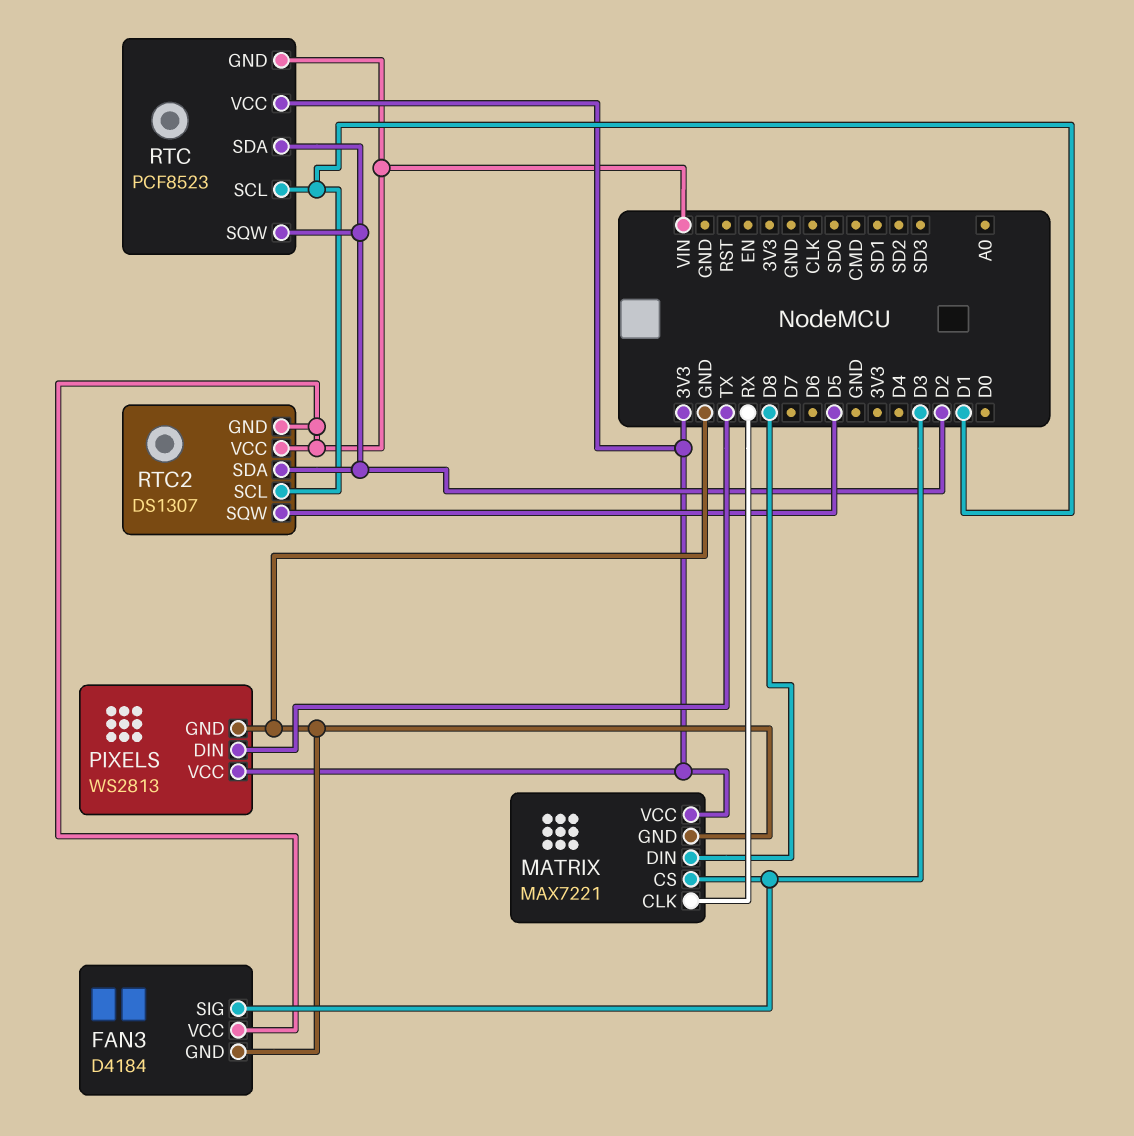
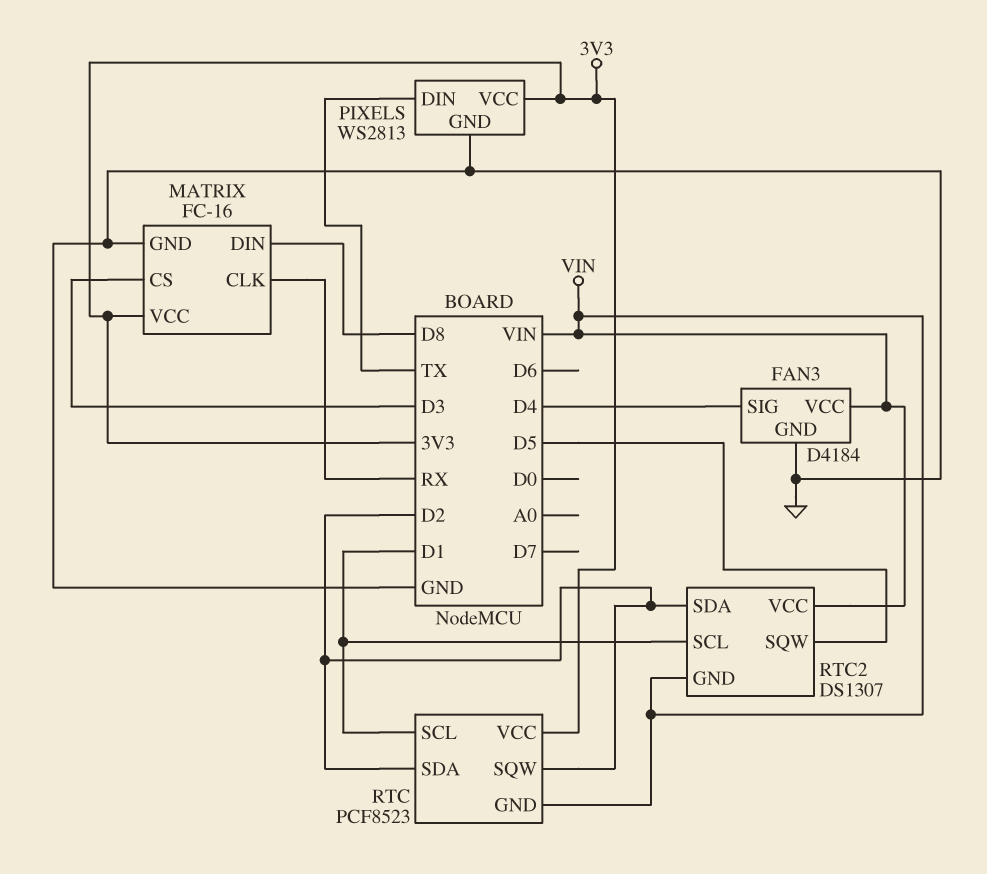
FAN3 pin SIG: D3 -> D4
MATRIX: MAX7221 -> FC-16

